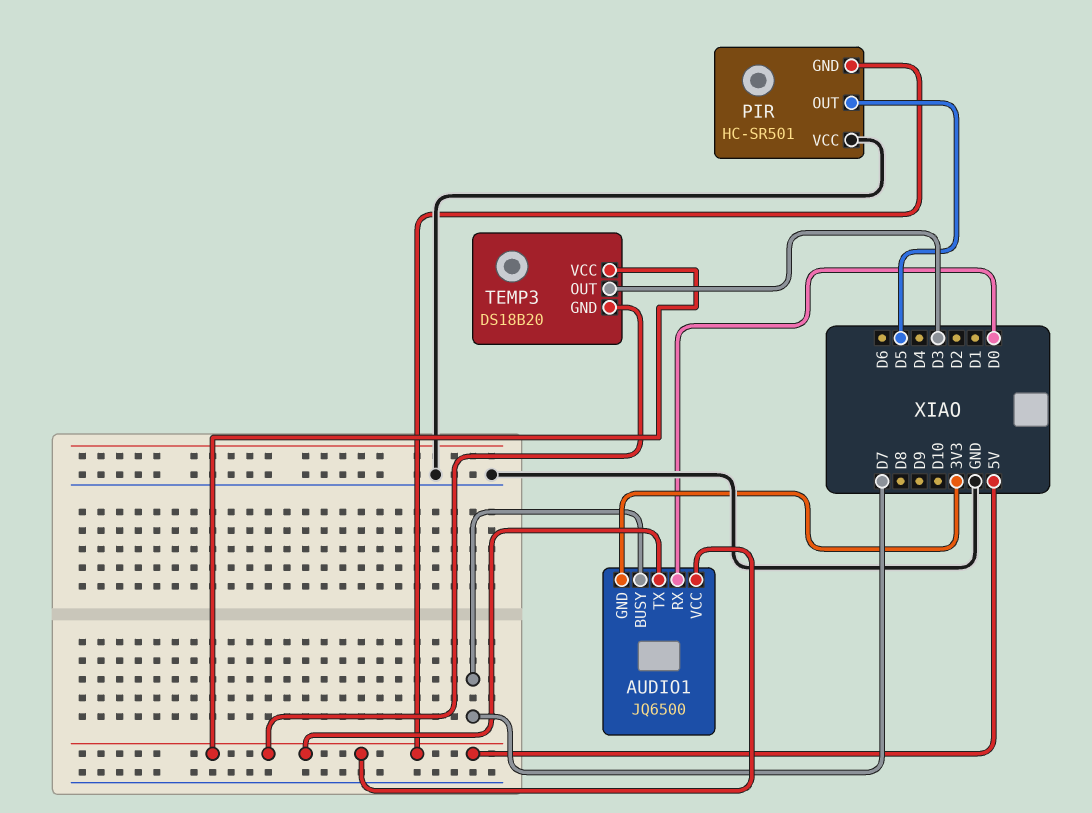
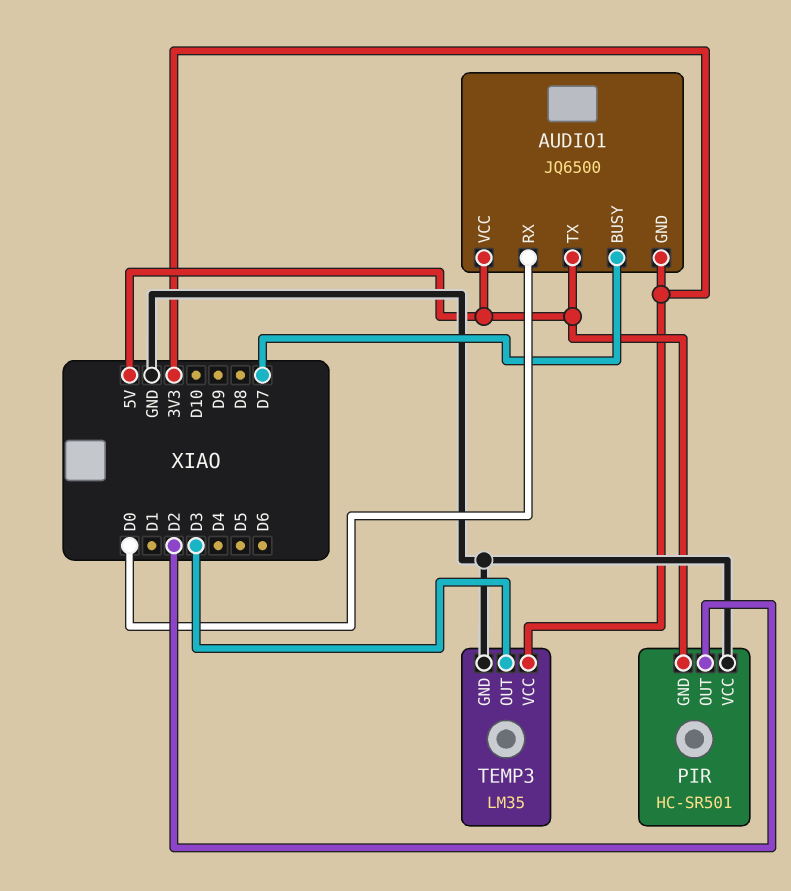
PIR pin OUT: D5 -> D2
TEMP3: DS18B20 -> LM35
TEMP3 pin GND: 5V -> GND
TEMP3 pin VCC: 5V -> 3V3

